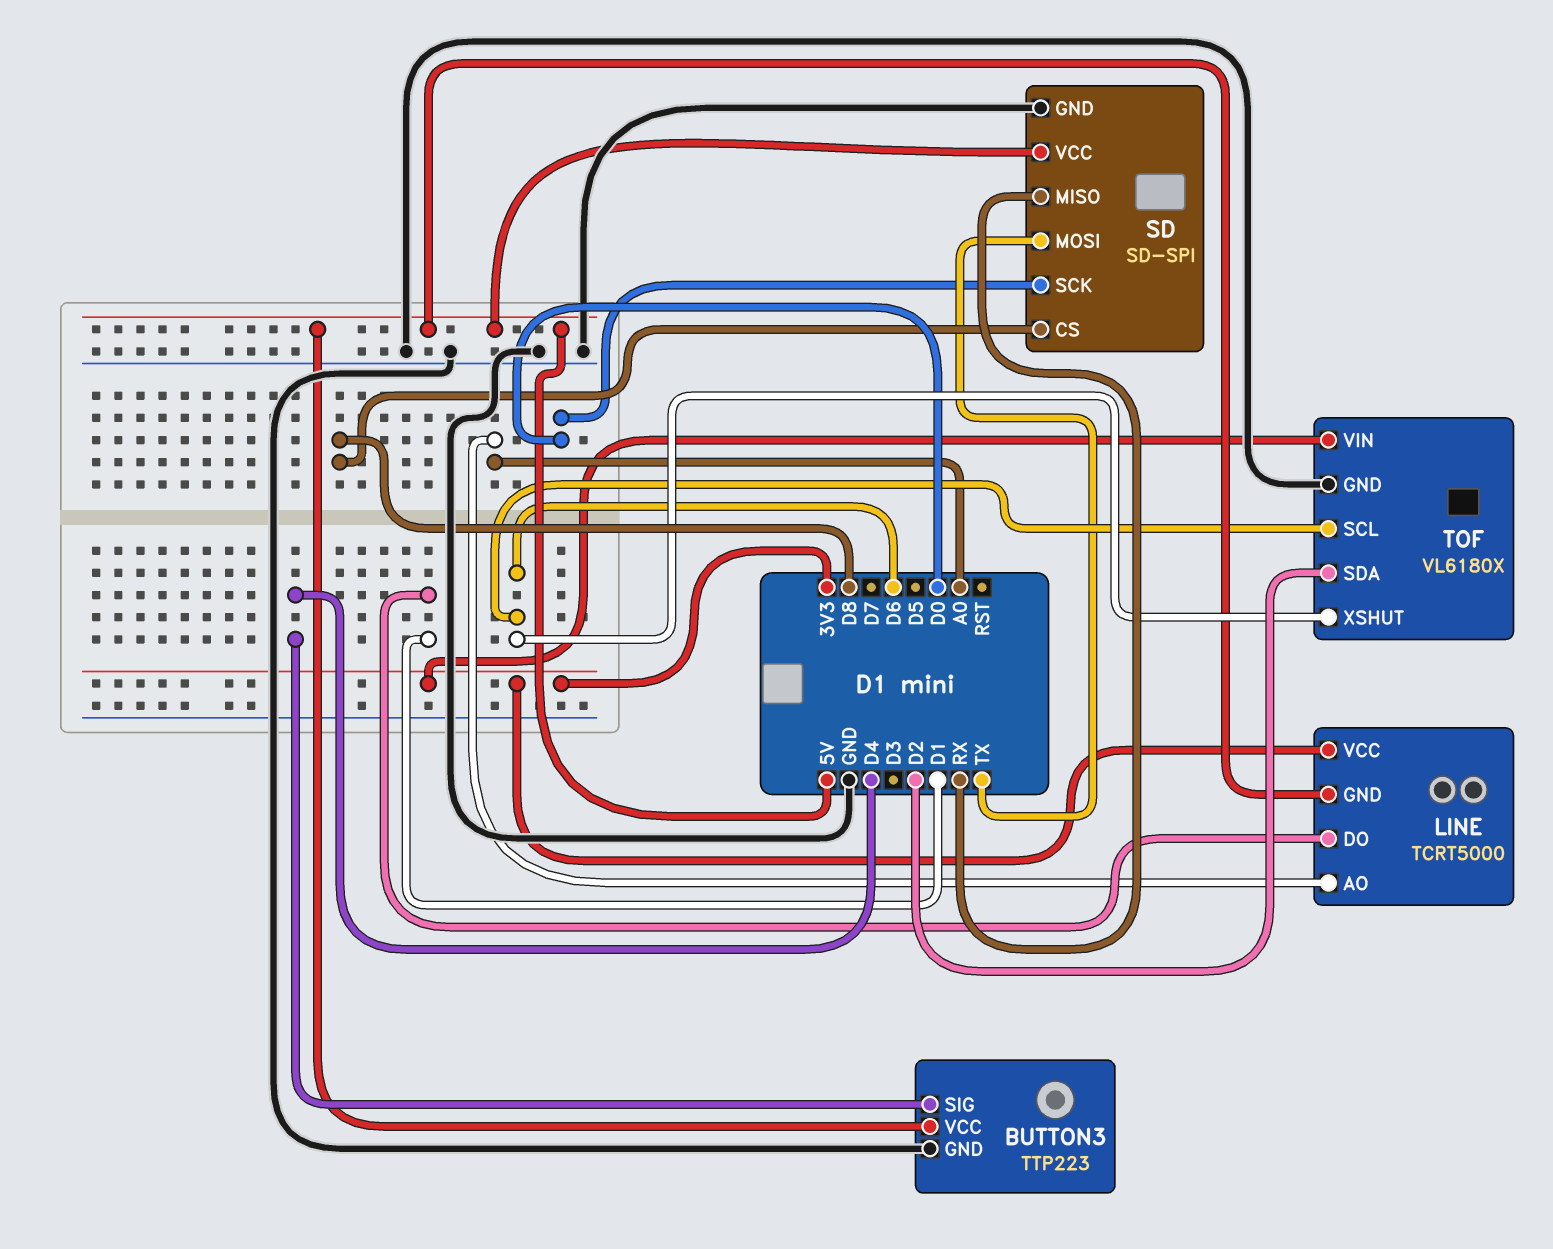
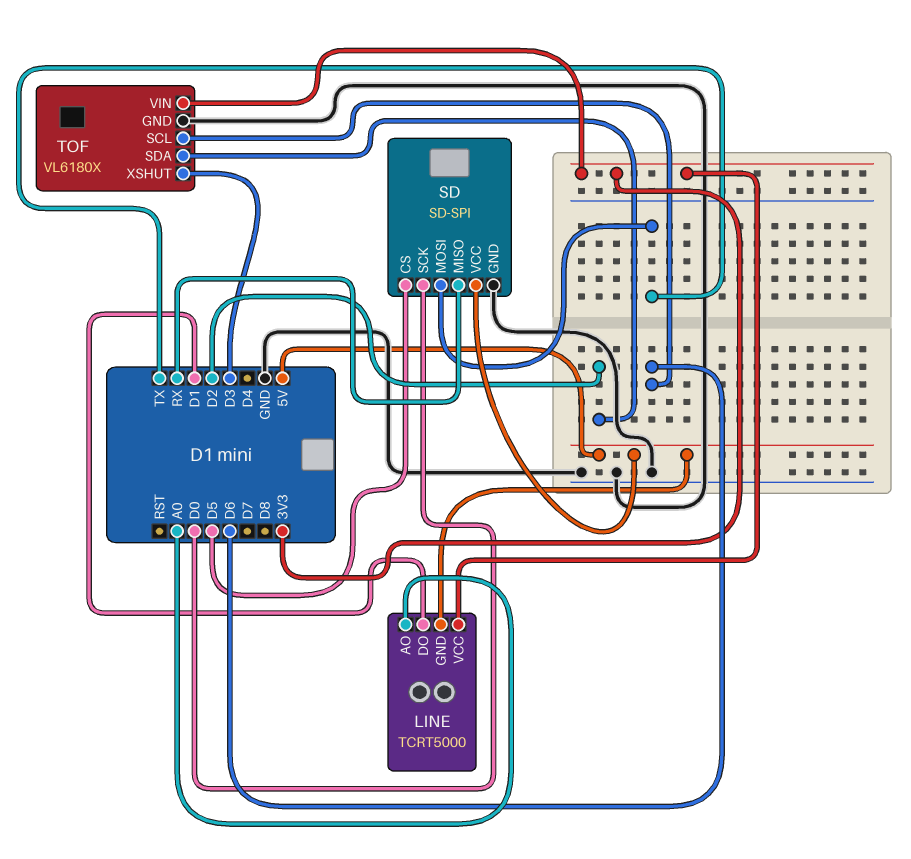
BUTTON3: TTP223 -> none
BUTTON3 pin GND: GND -> none
BUTTON3 pin SIG: D4 -> none
BUTTON3 pin VCC: 5V -> none
SD pin CS: D8 -> D5
TOF pin XSHUT: D6 -> D3

